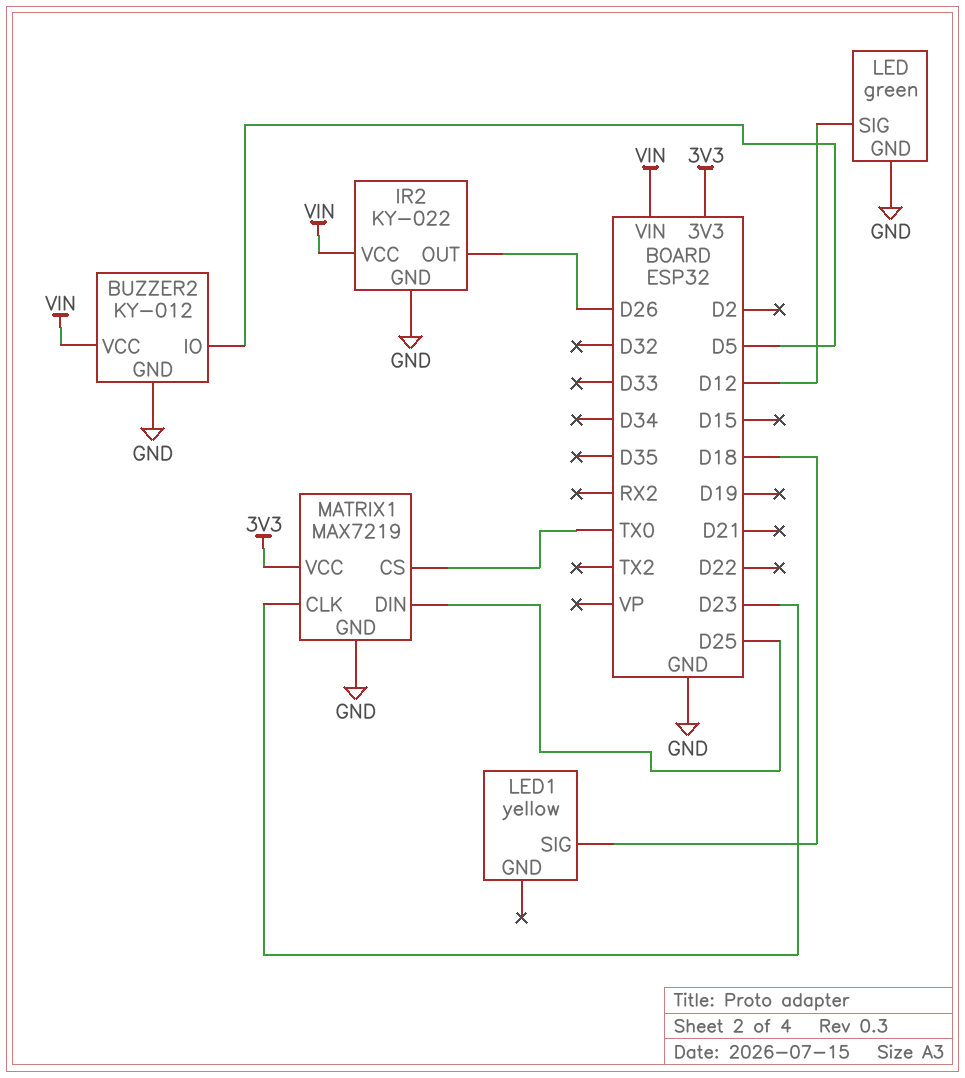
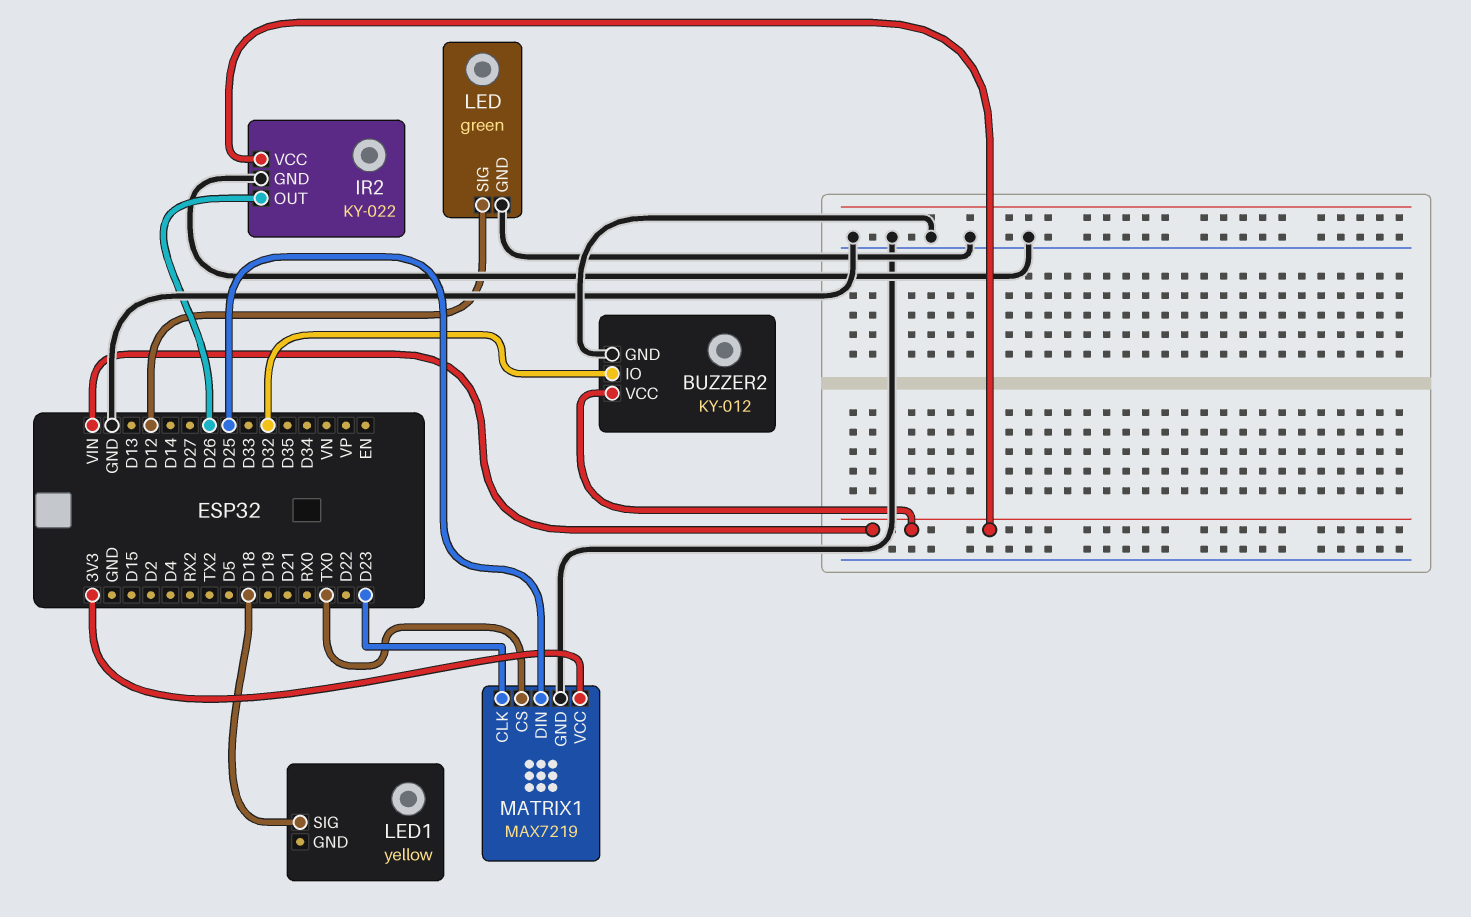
BUZZER2 pin IO: D5 -> D32

